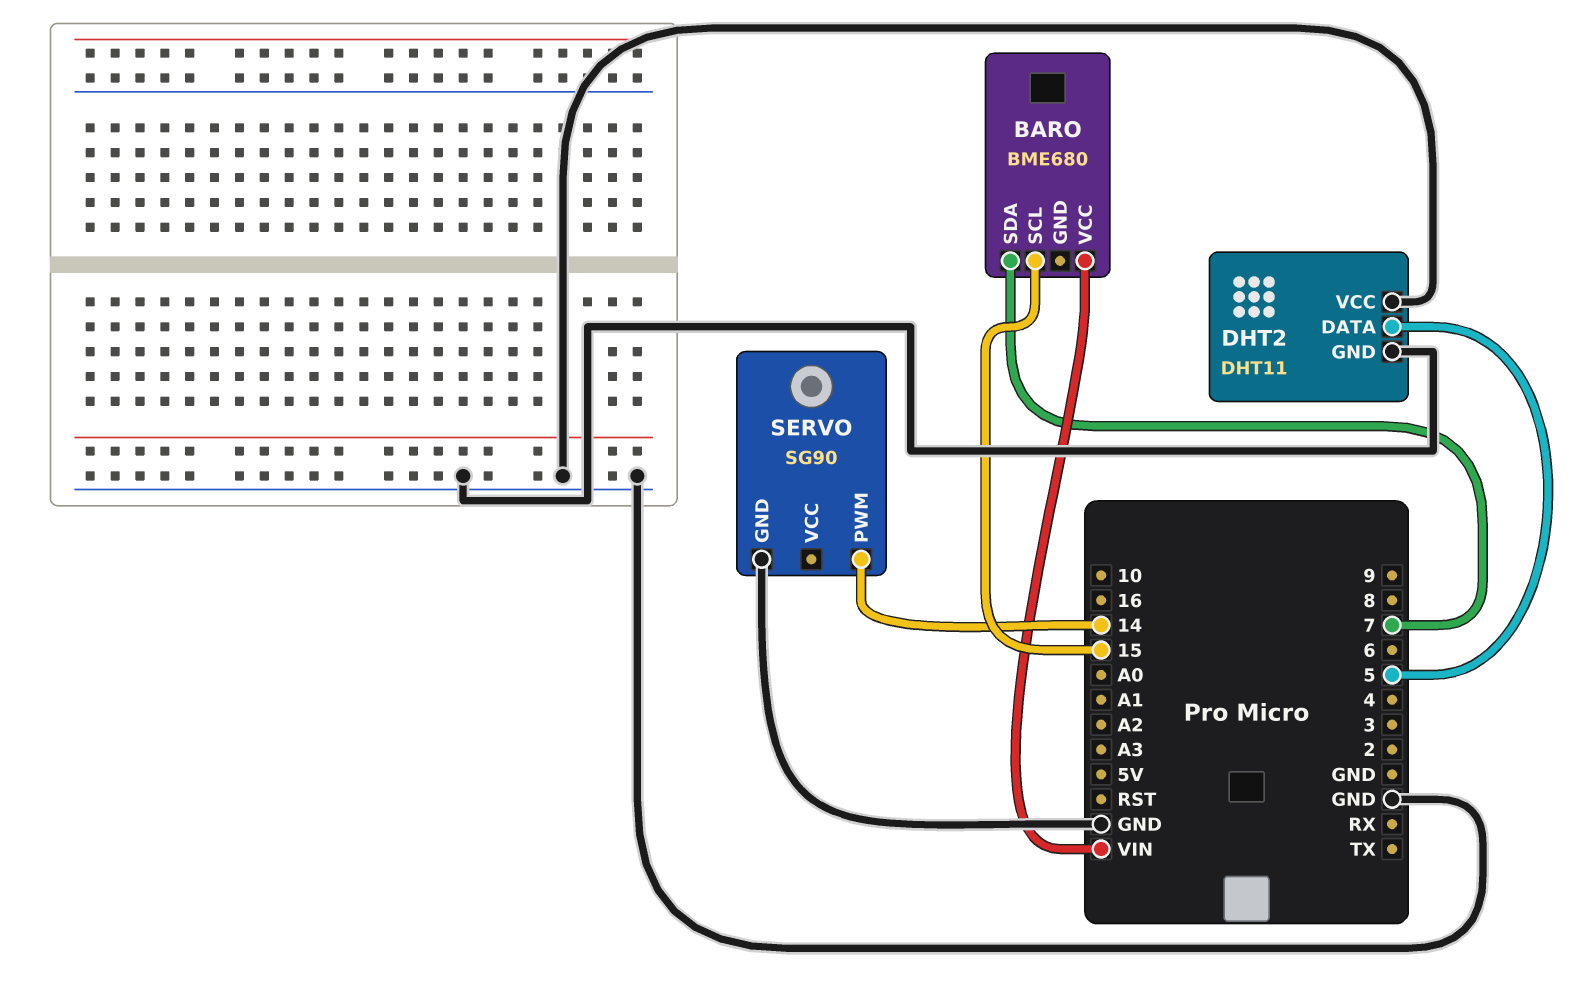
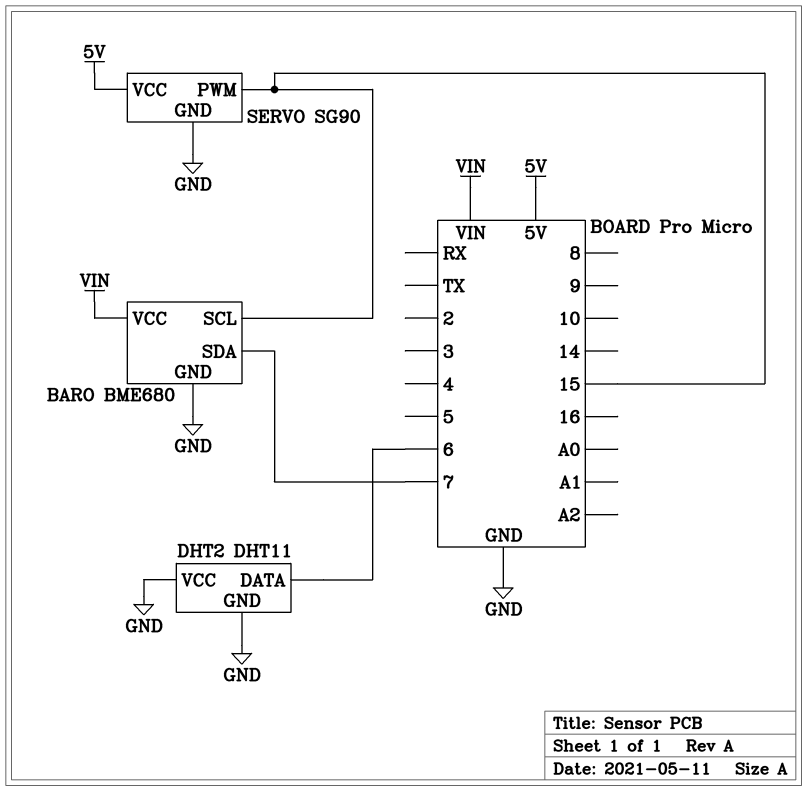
BARO pin GND: none -> GND
DHT2 pin DATA: 5 -> 6
SERVO pin PWM: 14 -> 15
SERVO pin VCC: none -> 5V

